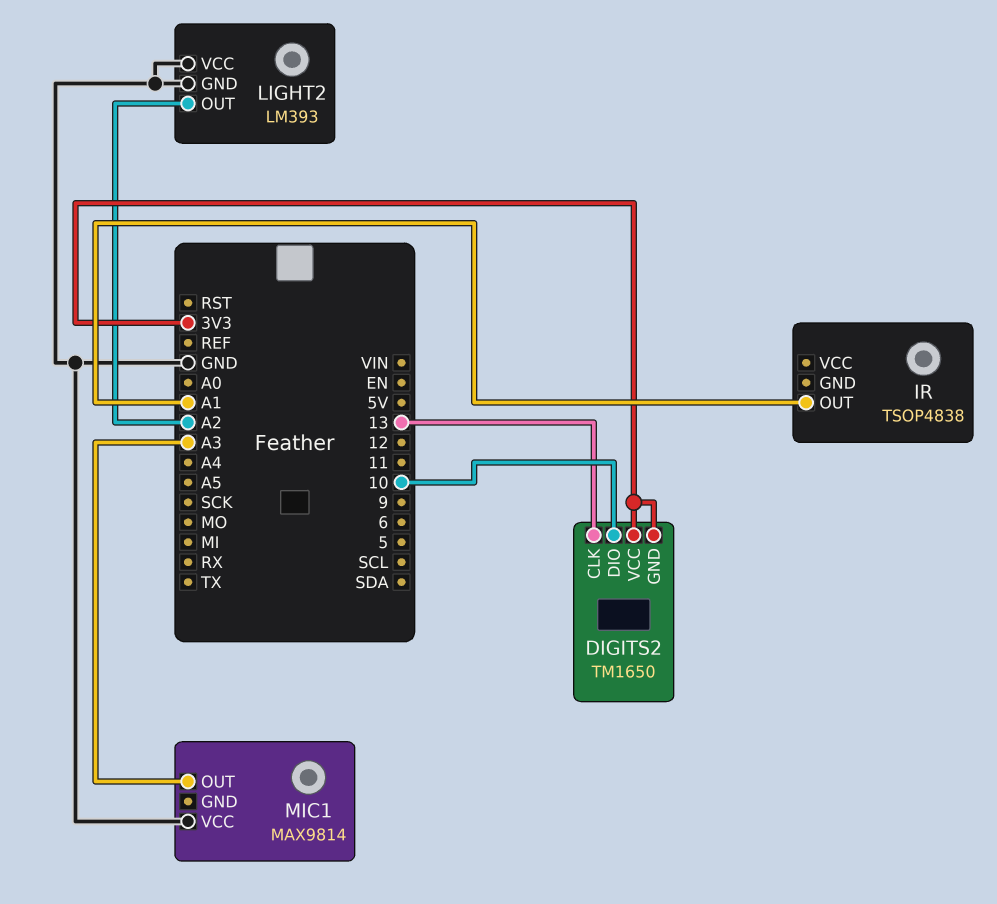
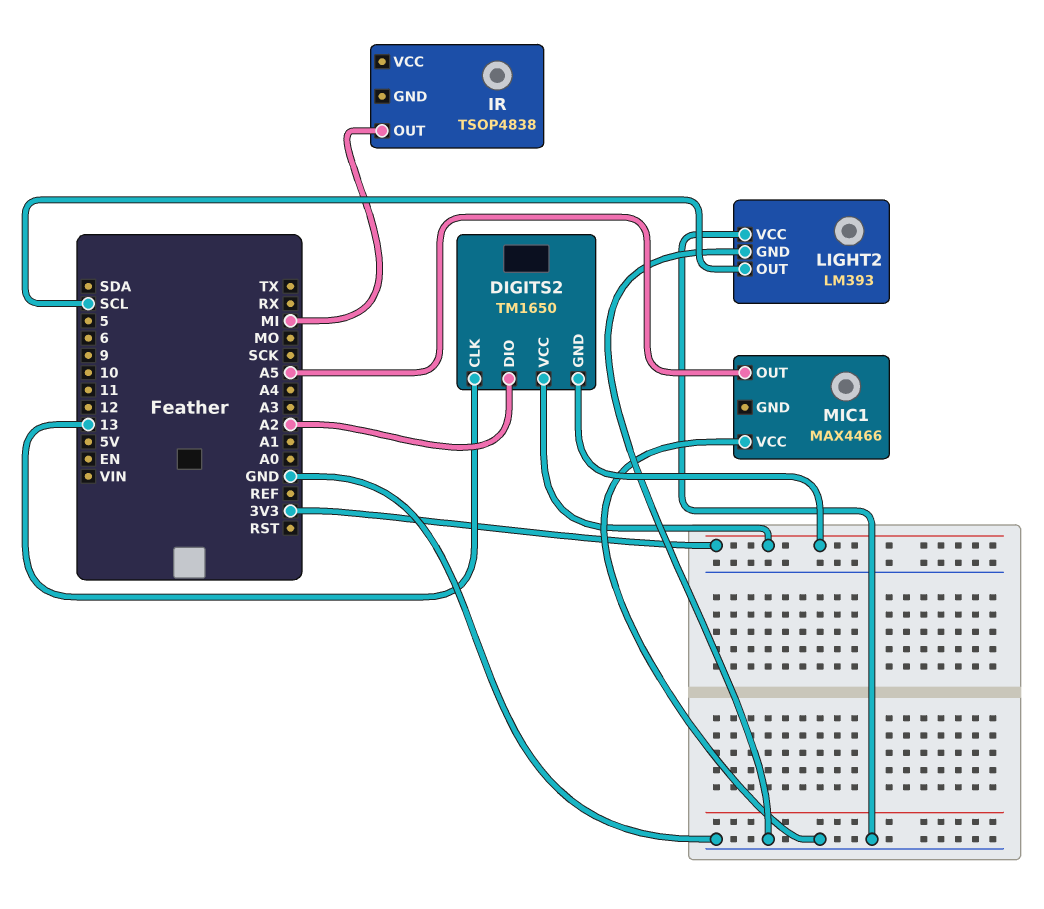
DIGITS2 pin DIO: 10 -> A2
IR pin OUT: A1 -> MI
LIGHT2 pin OUT: A2 -> SCL
MIC1: MAX9814 -> MAX4466
MIC1 pin OUT: A3 -> A5

